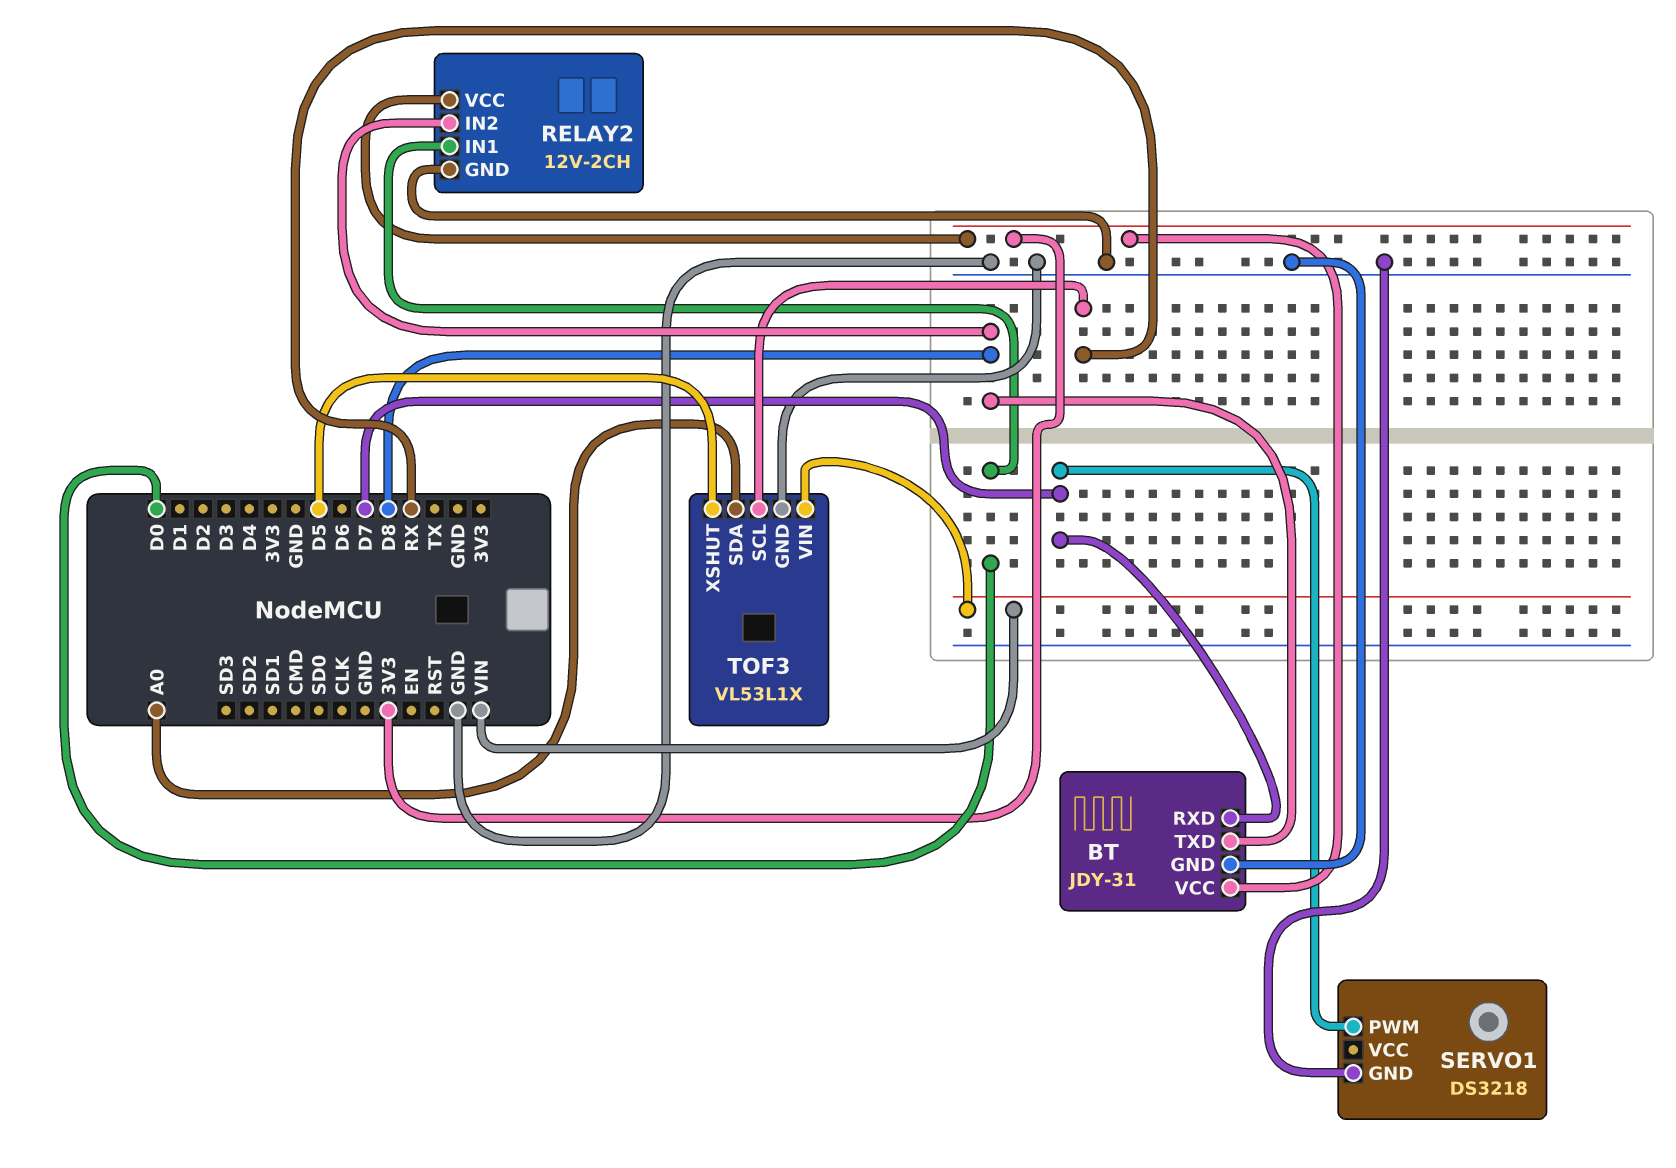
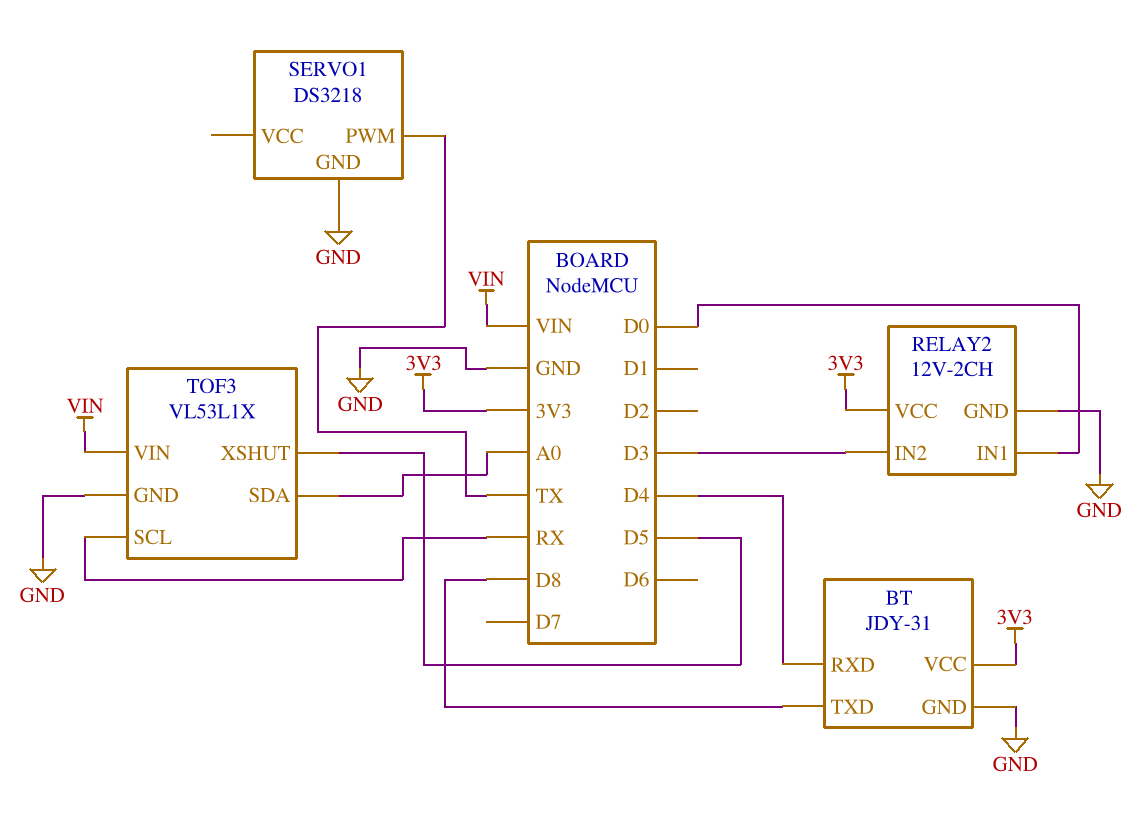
BT pin RXD: D7 -> D4
RELAY2 pin IN2: D8 -> D3
SERVO1 pin PWM: D7 -> TX

